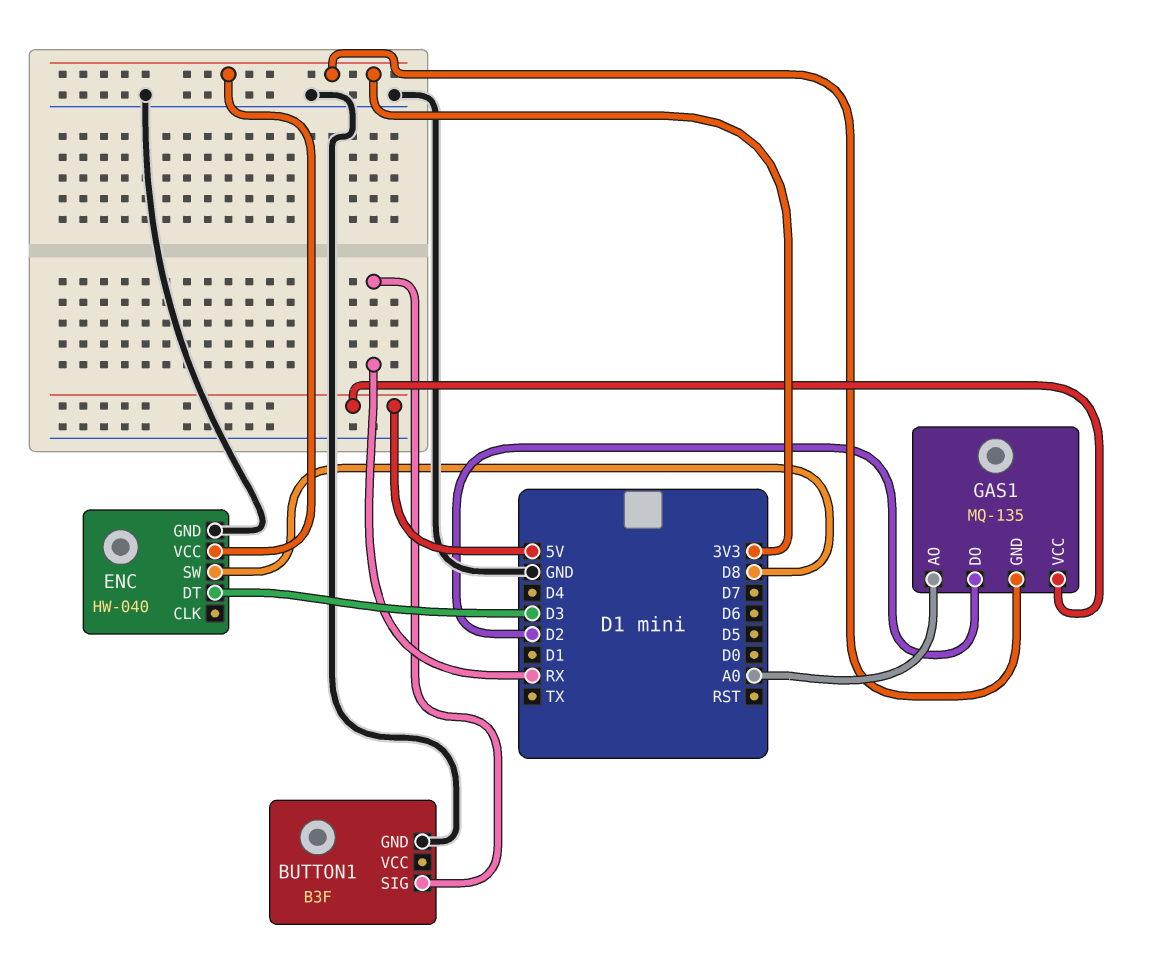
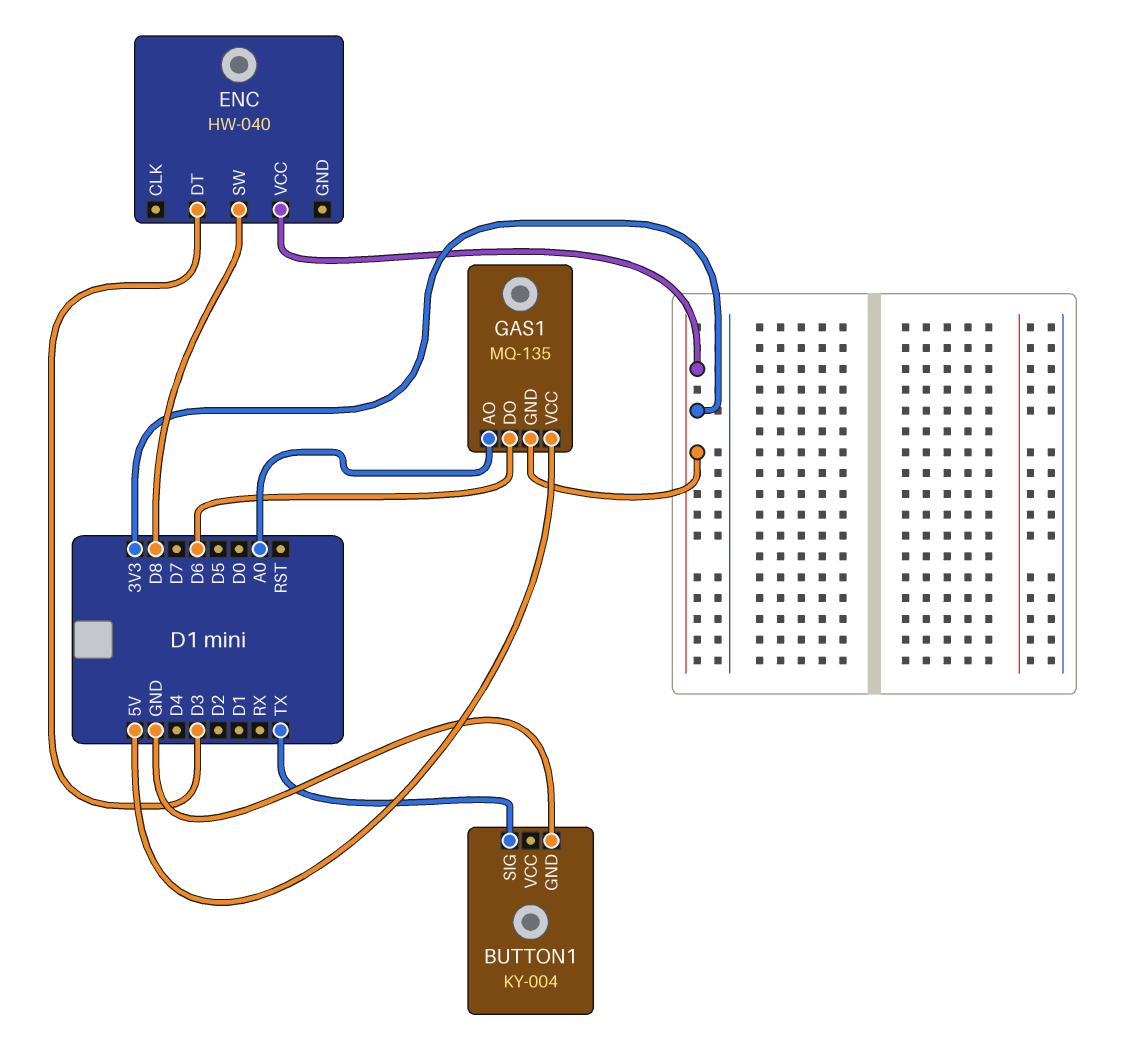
BUTTON1: B3F -> KY-004
BUTTON1 pin SIG: RX -> TX
ENC pin GND: GND -> none
GAS1 pin DO: D2 -> D6

